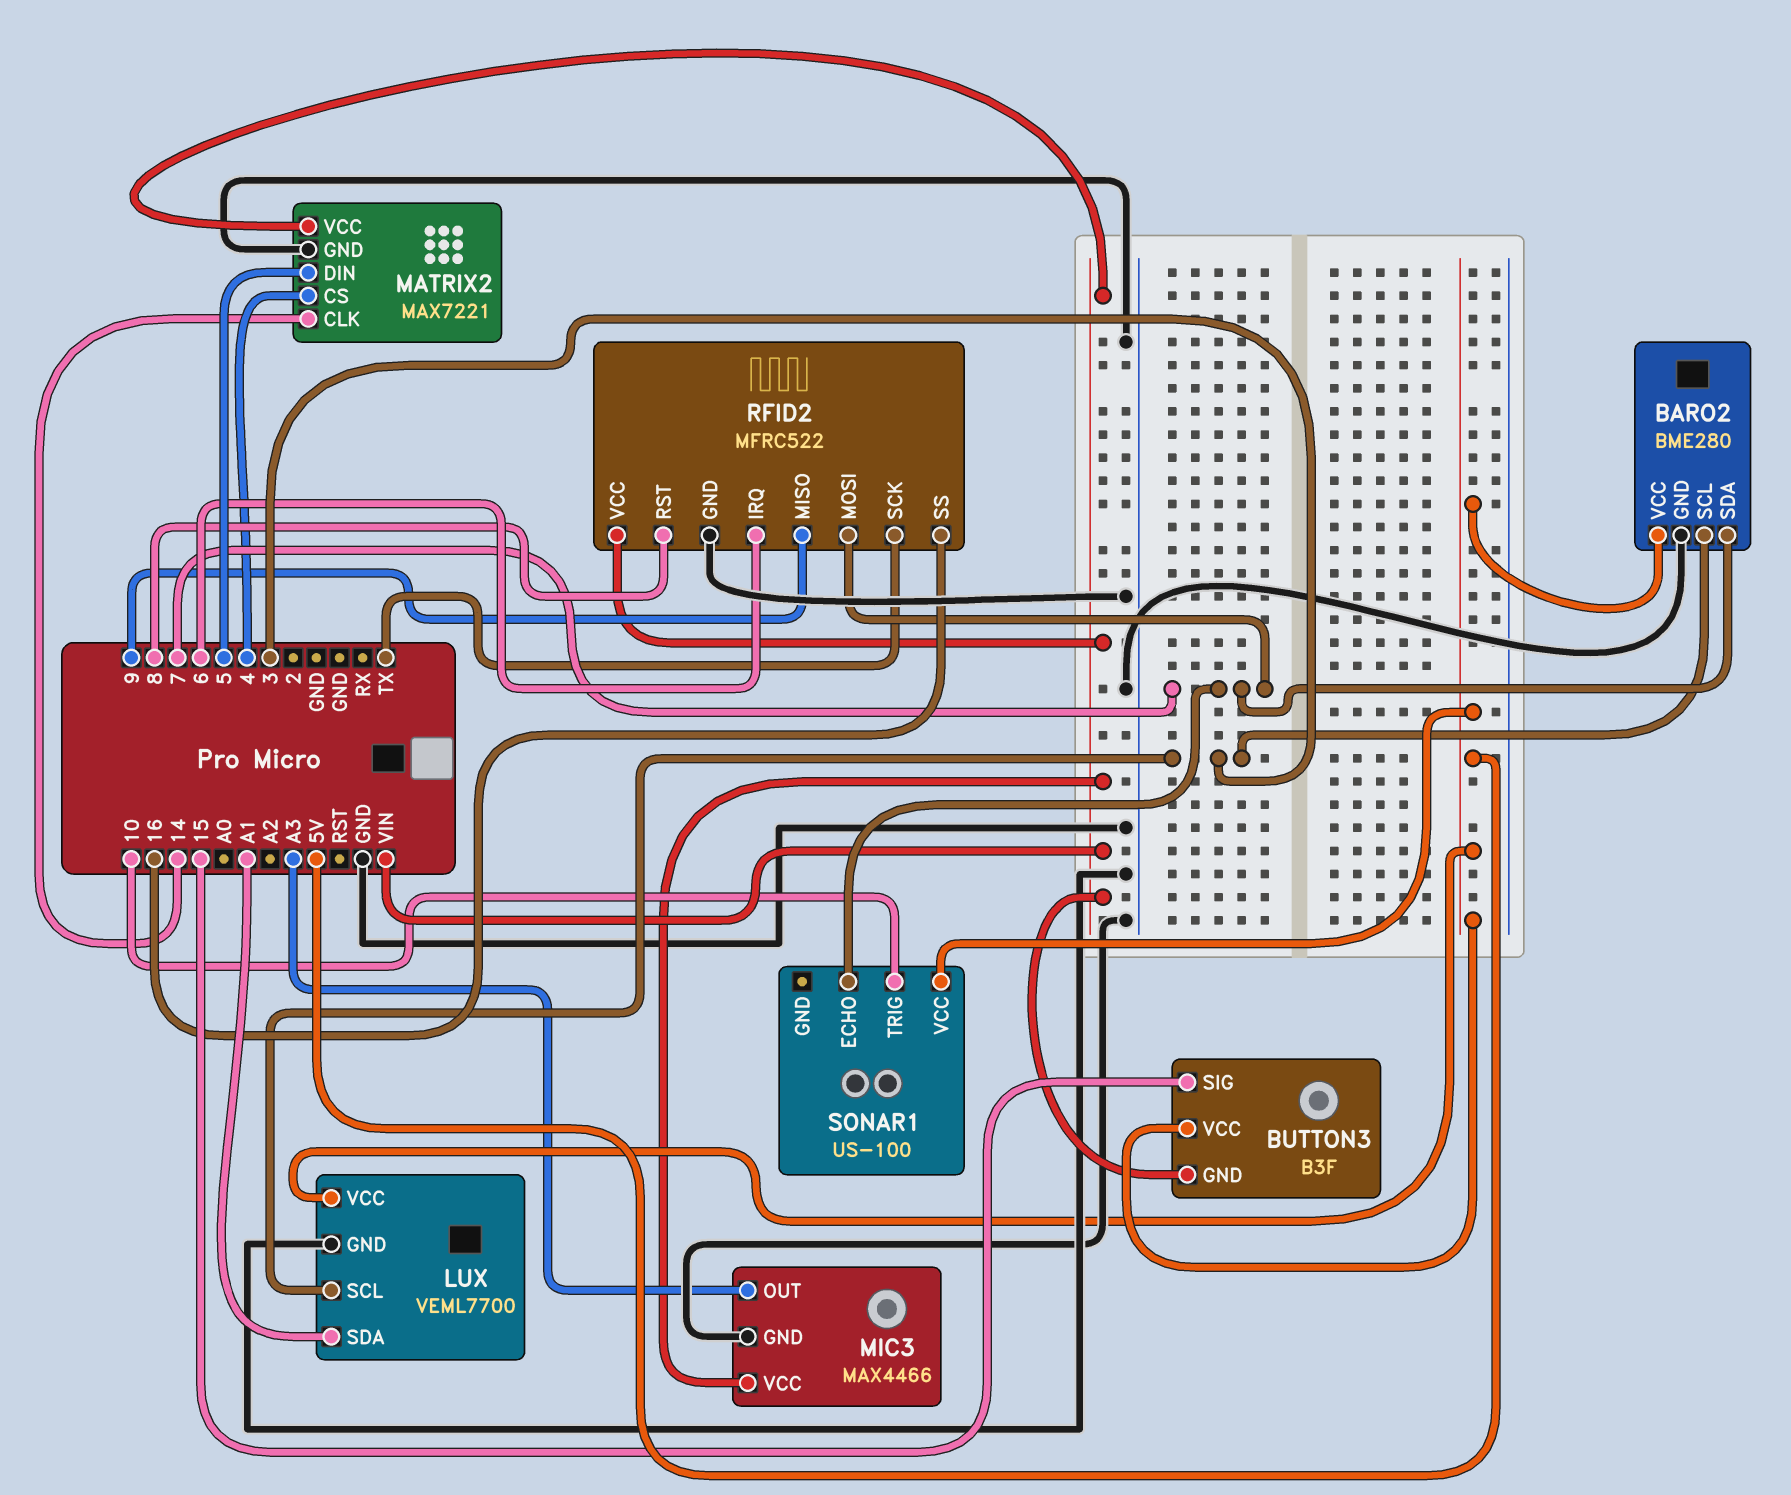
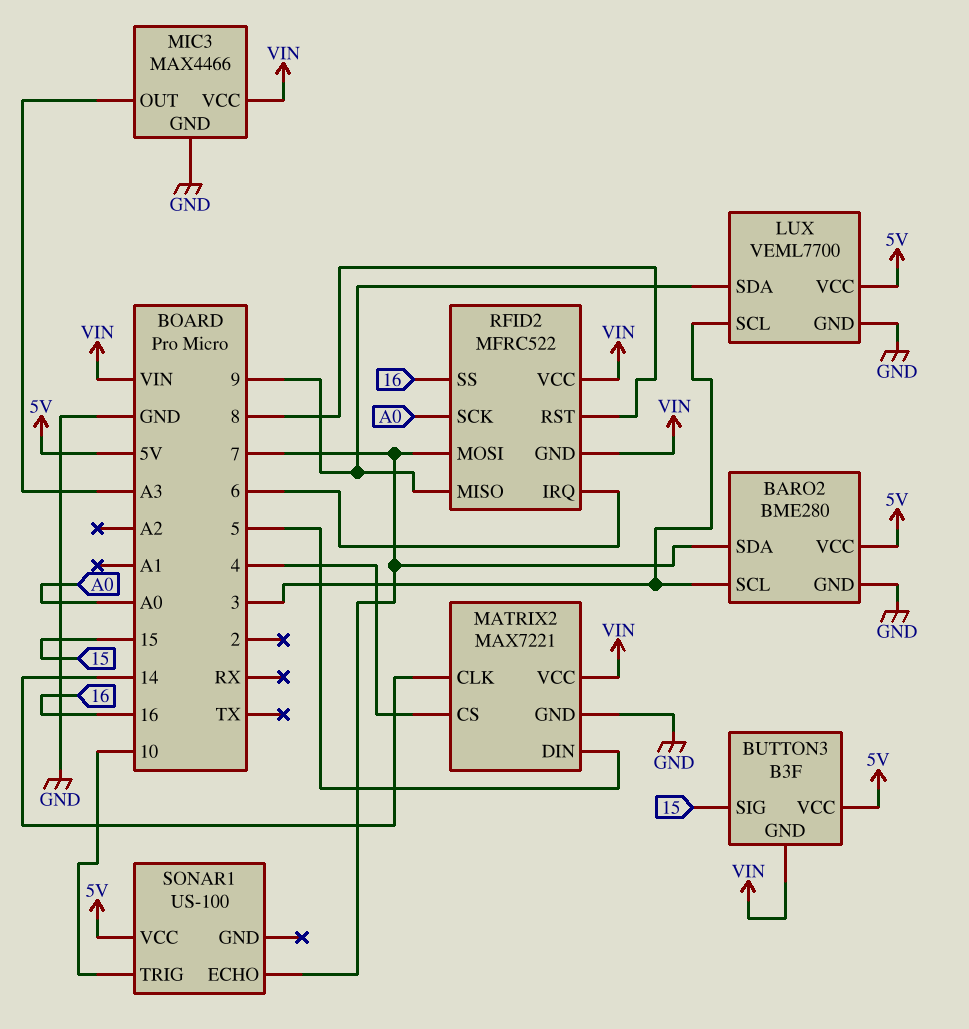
LUX pin SDA: A1 -> 9
RFID2 pin GND: GND -> VIN
RFID2 pin SCK: TX -> A0

